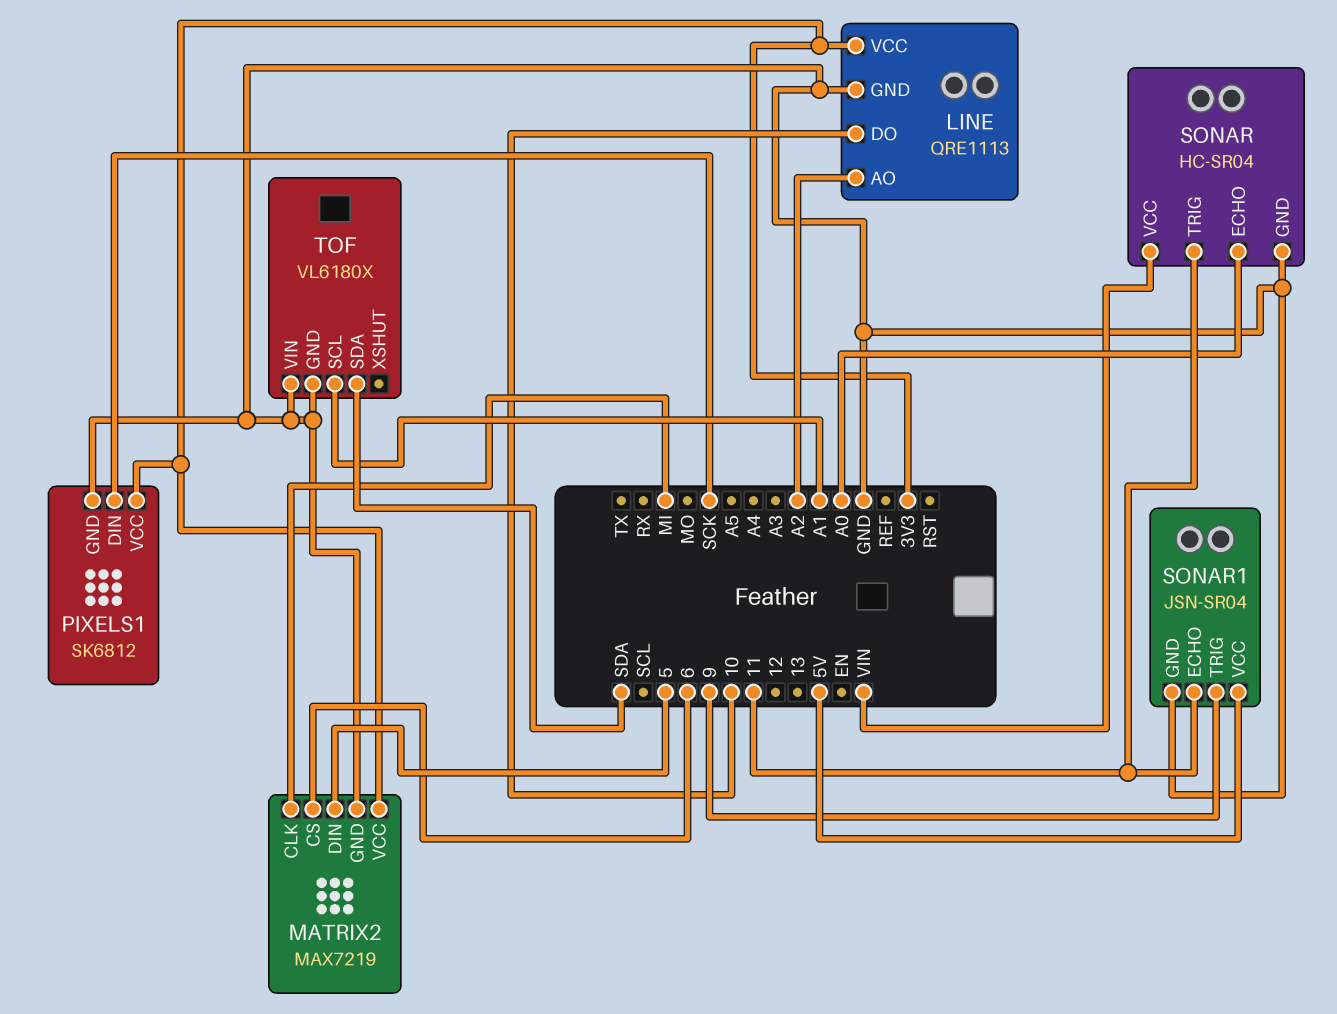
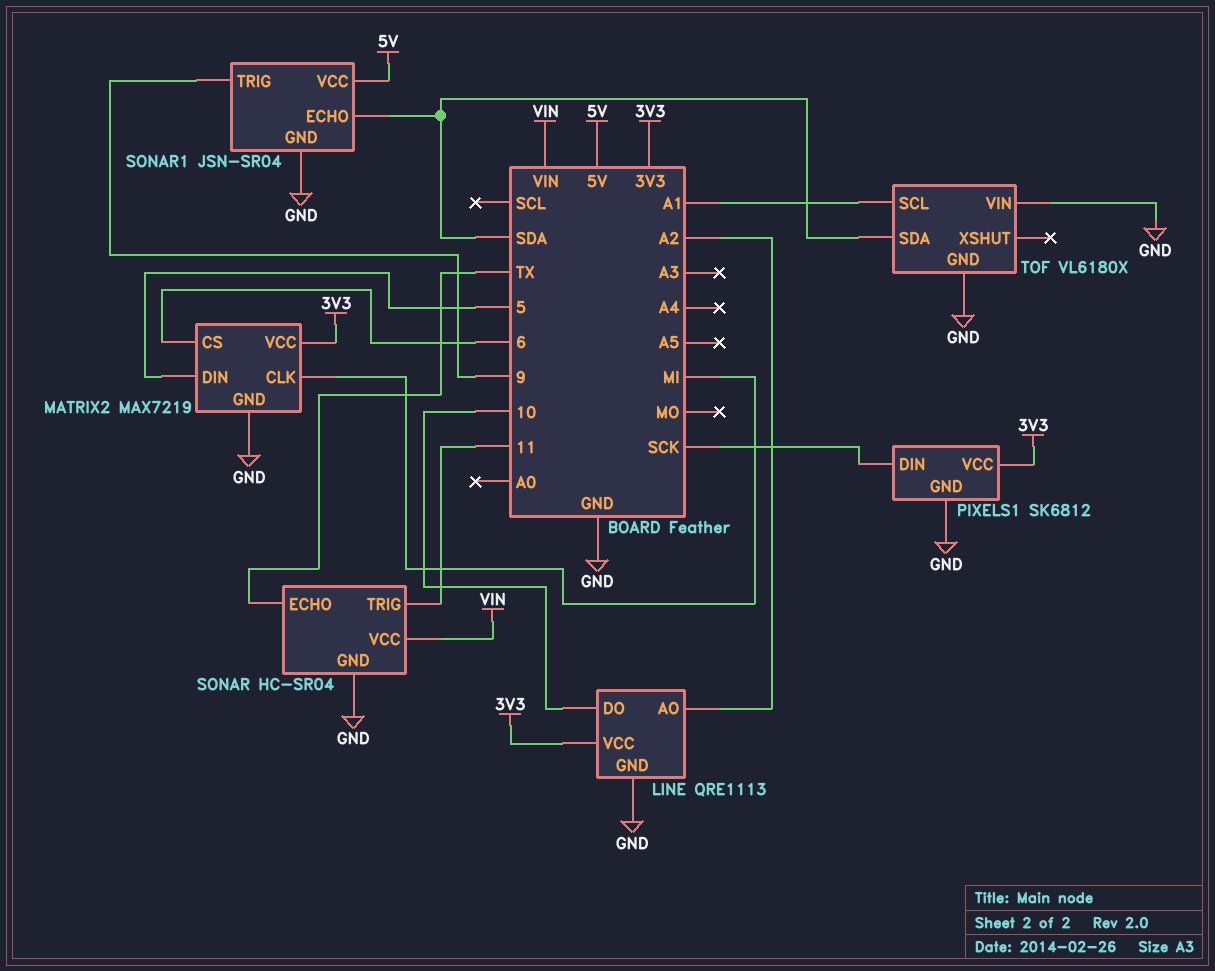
SONAR pin ECHO: A0 -> TX
SONAR1 pin ECHO: 11 -> SDA

